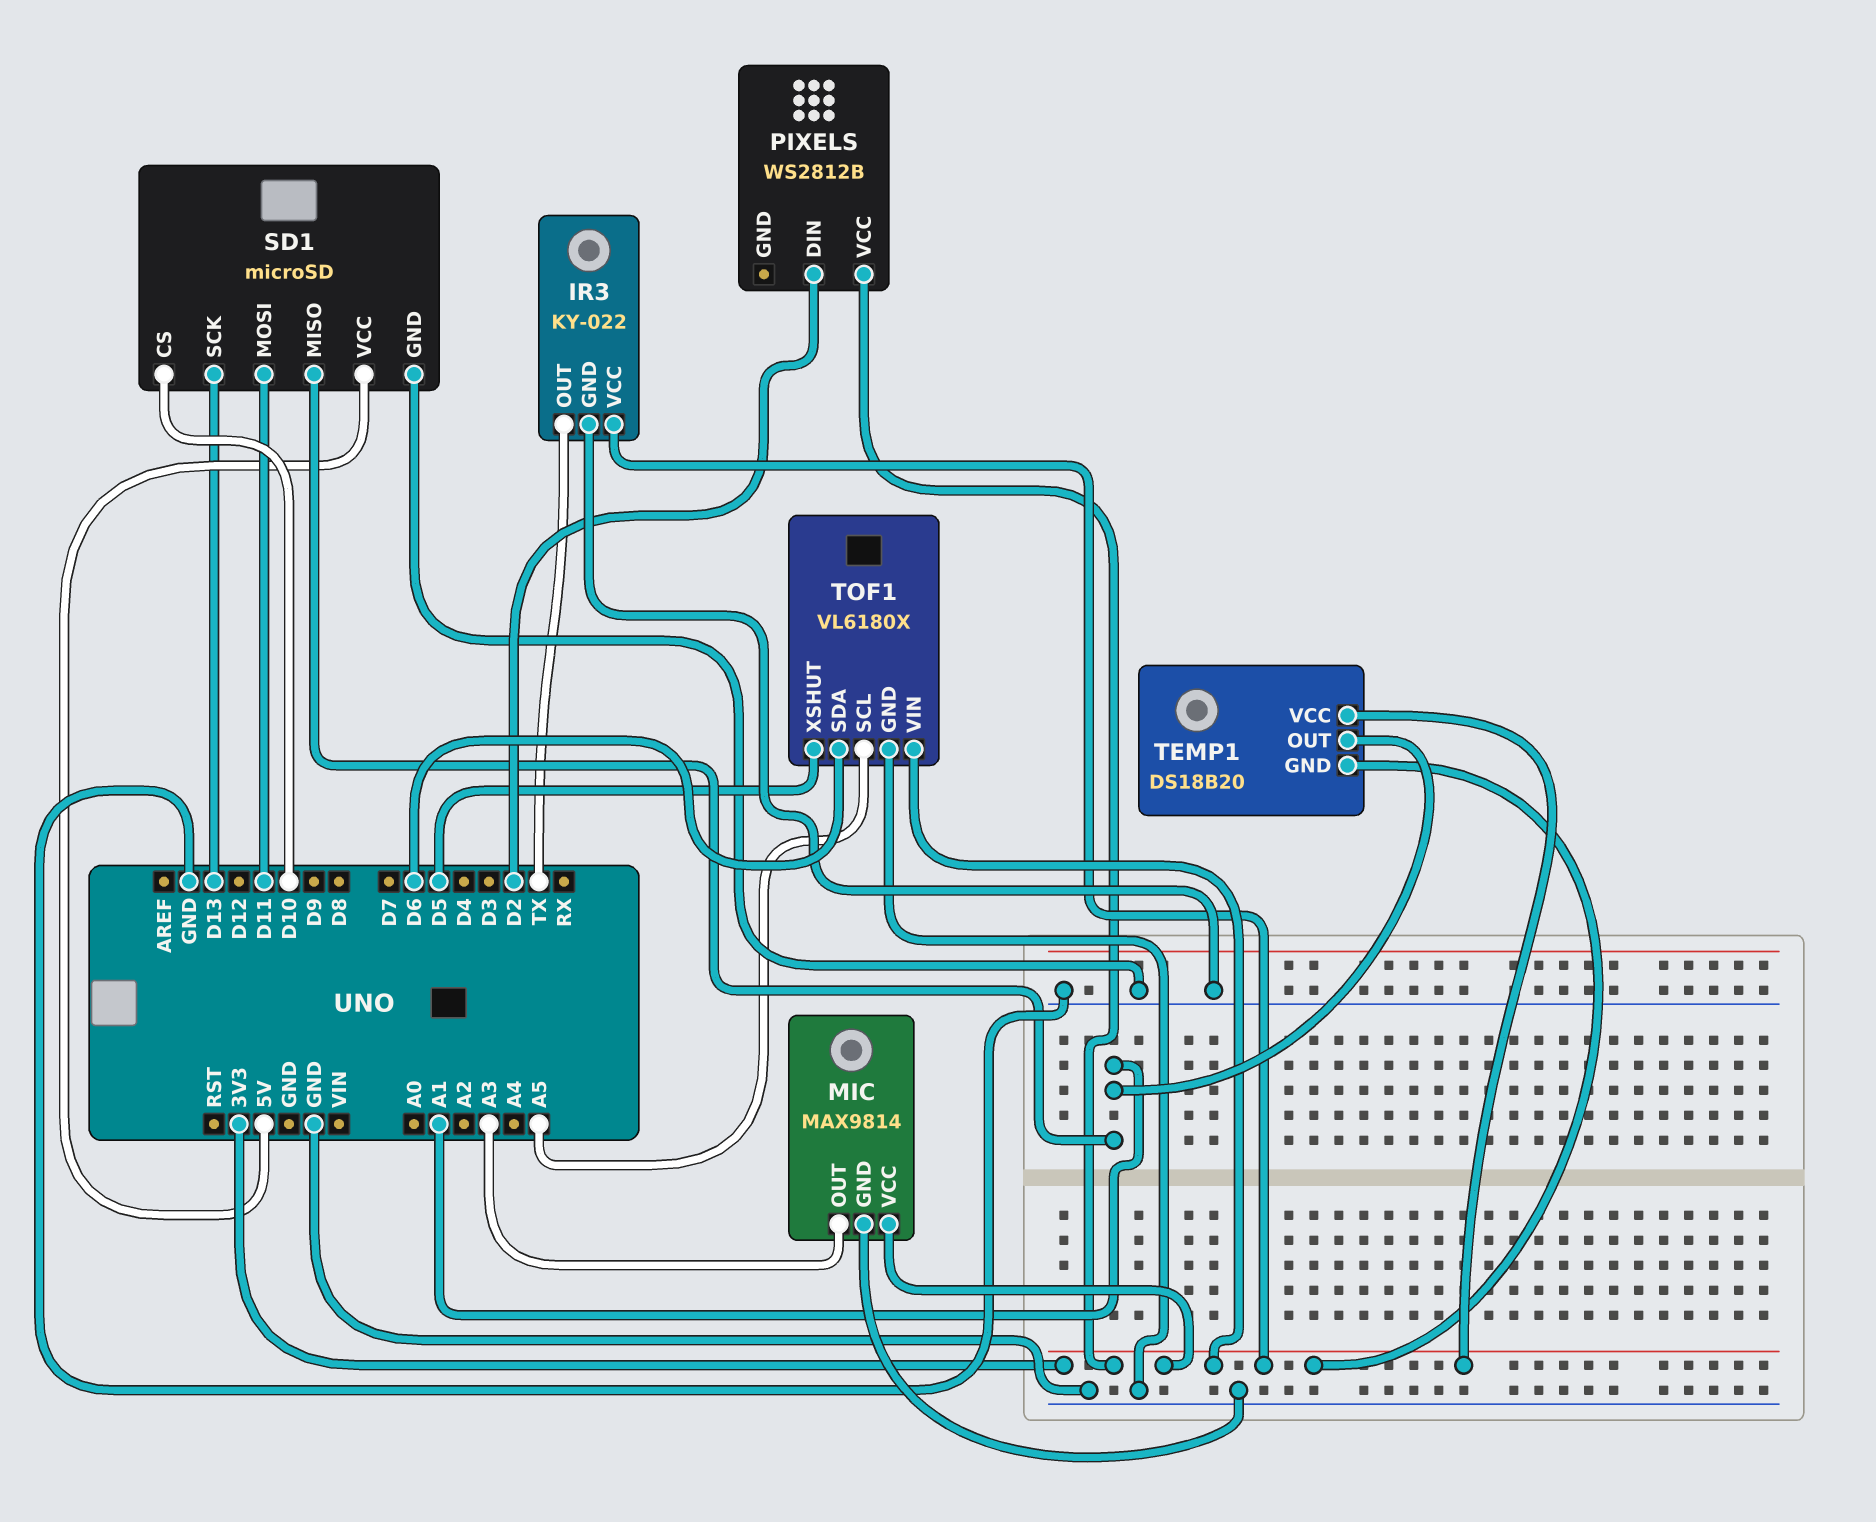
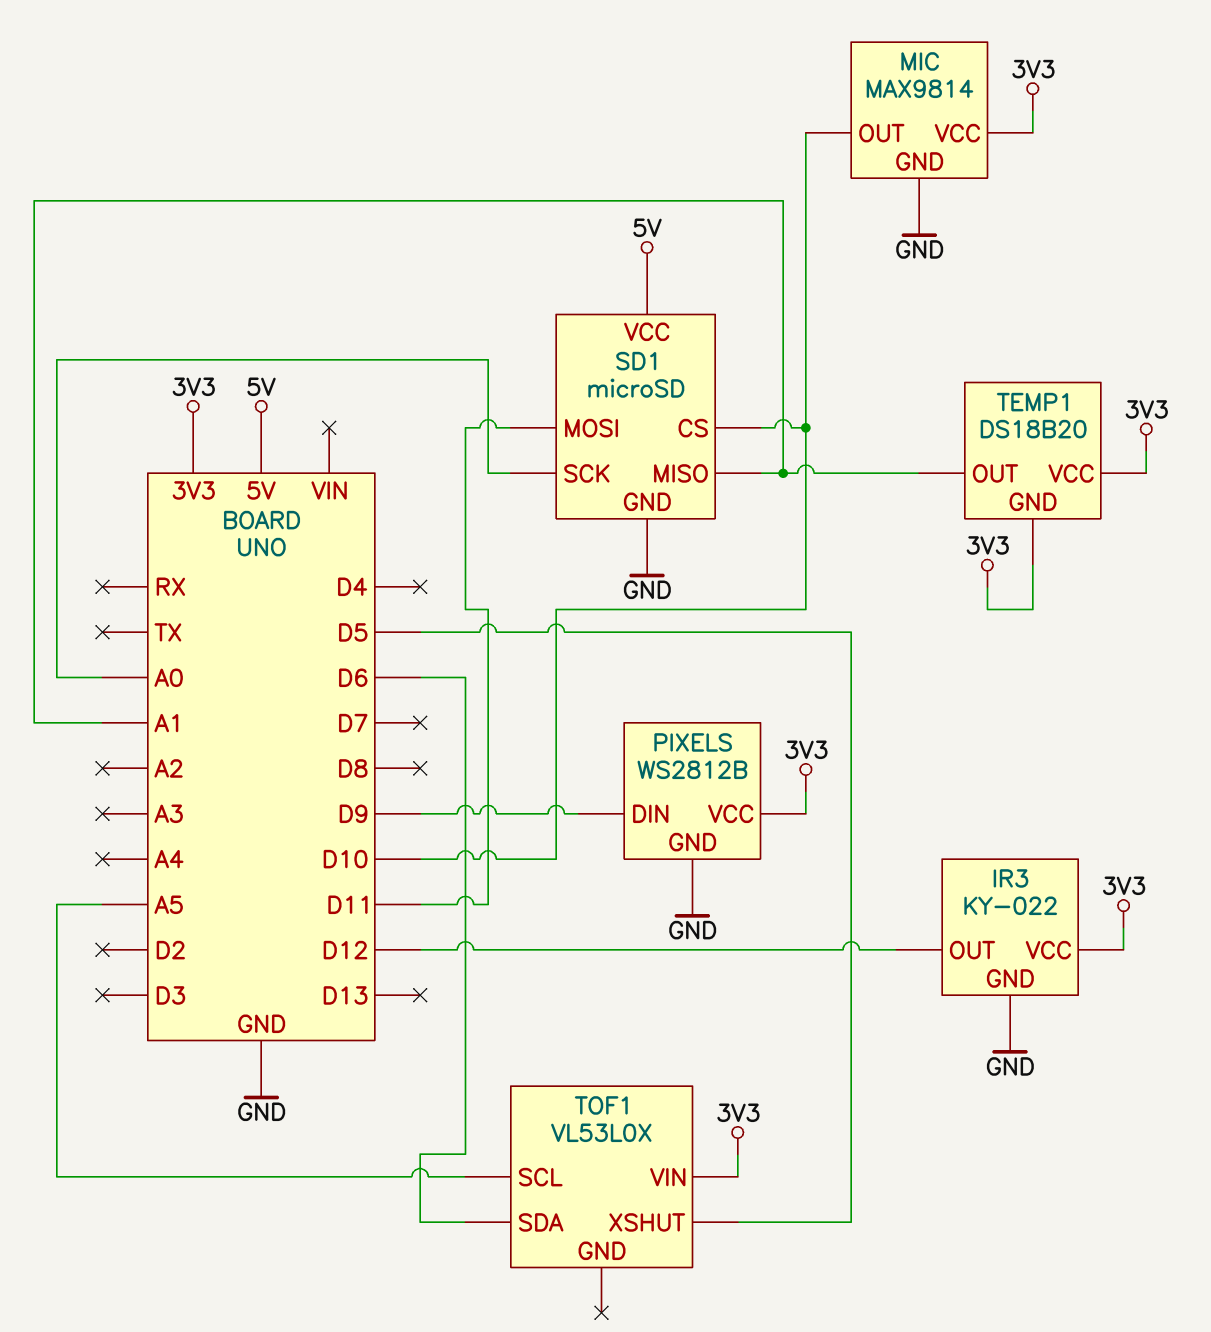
IR3 pin OUT: TX -> D12
MIC pin OUT: A3 -> D10
PIXELS pin DIN: D2 -> D9
PIXELS pin GND: none -> GND
SD1 pin SCK: D13 -> A0
TOF1: VL6180X -> VL53L0X
TOF1 pin GND: GND -> none

